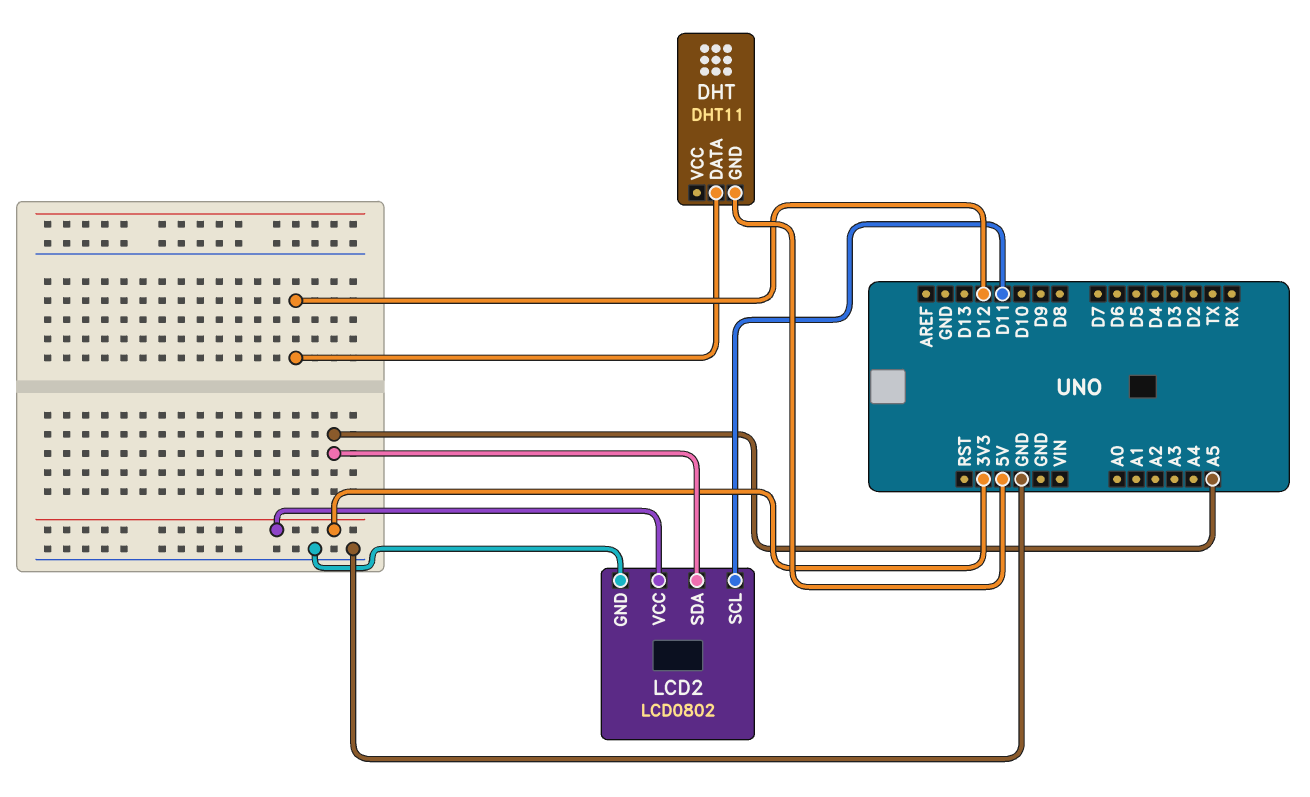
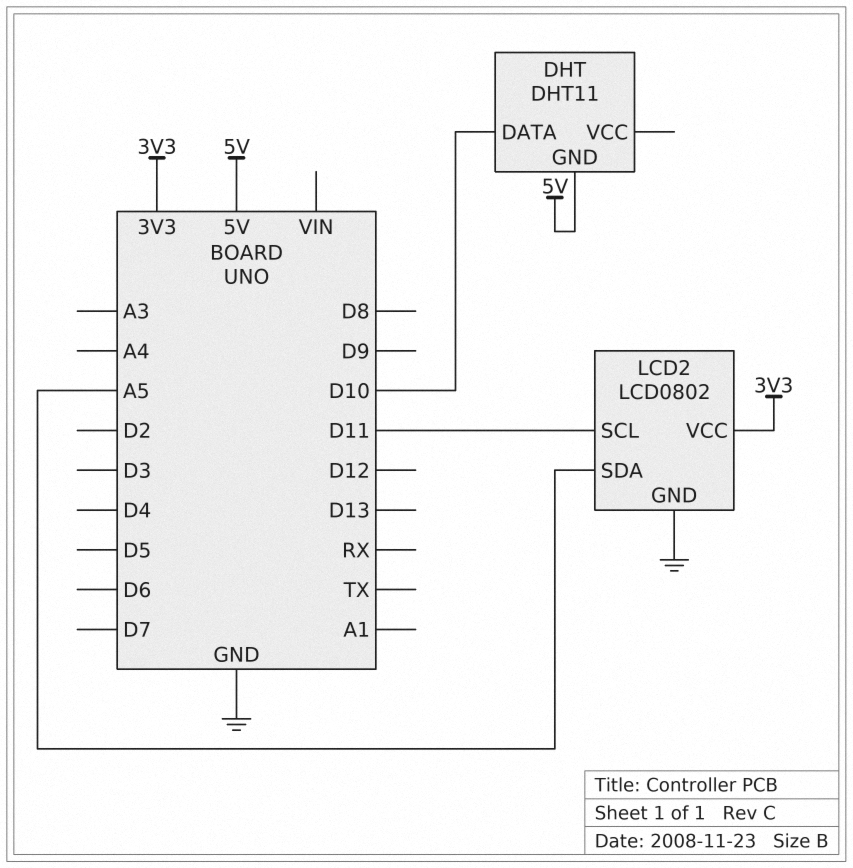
DHT pin DATA: D12 -> D10

